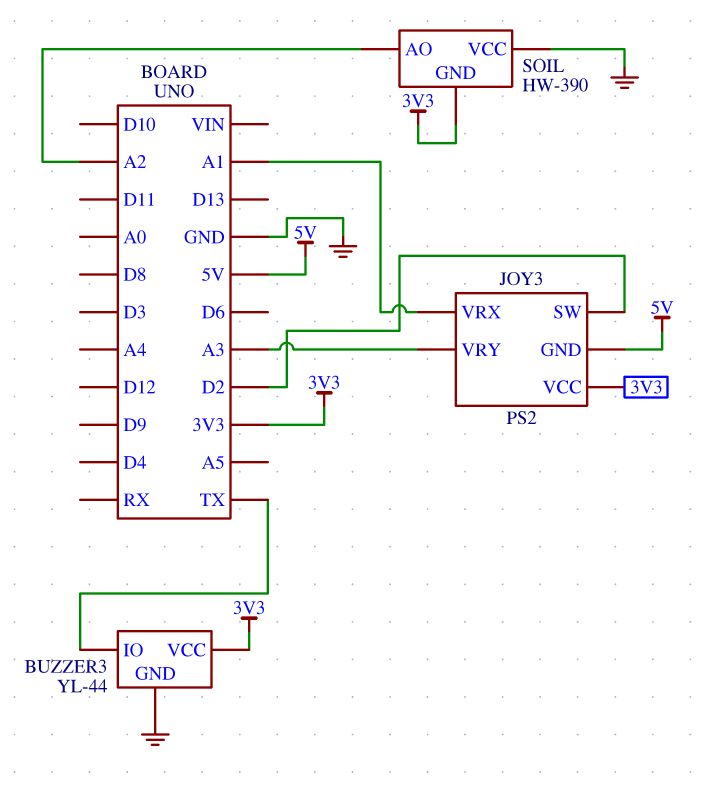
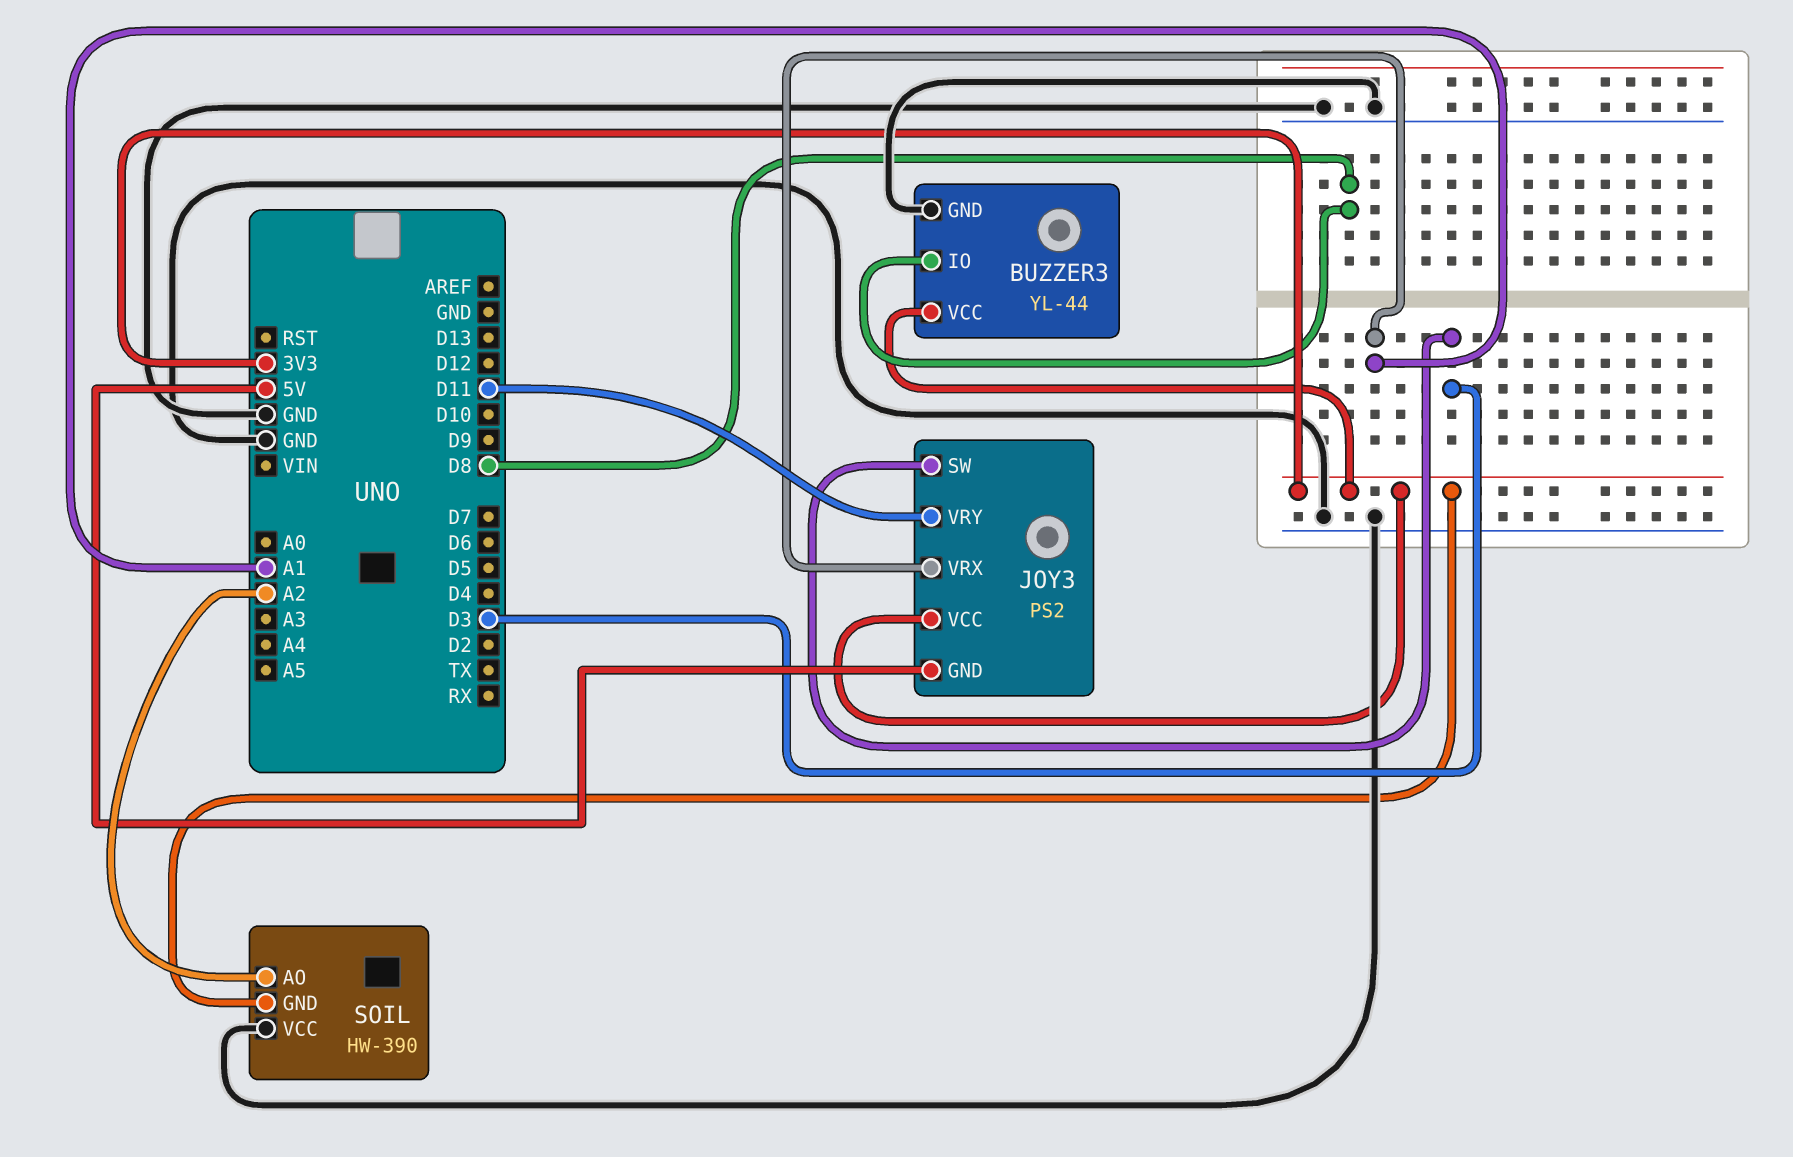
BUZZER3 pin IO: TX -> D8
JOY3 pin SW: D2 -> D3
JOY3 pin VRY: A3 -> D11

